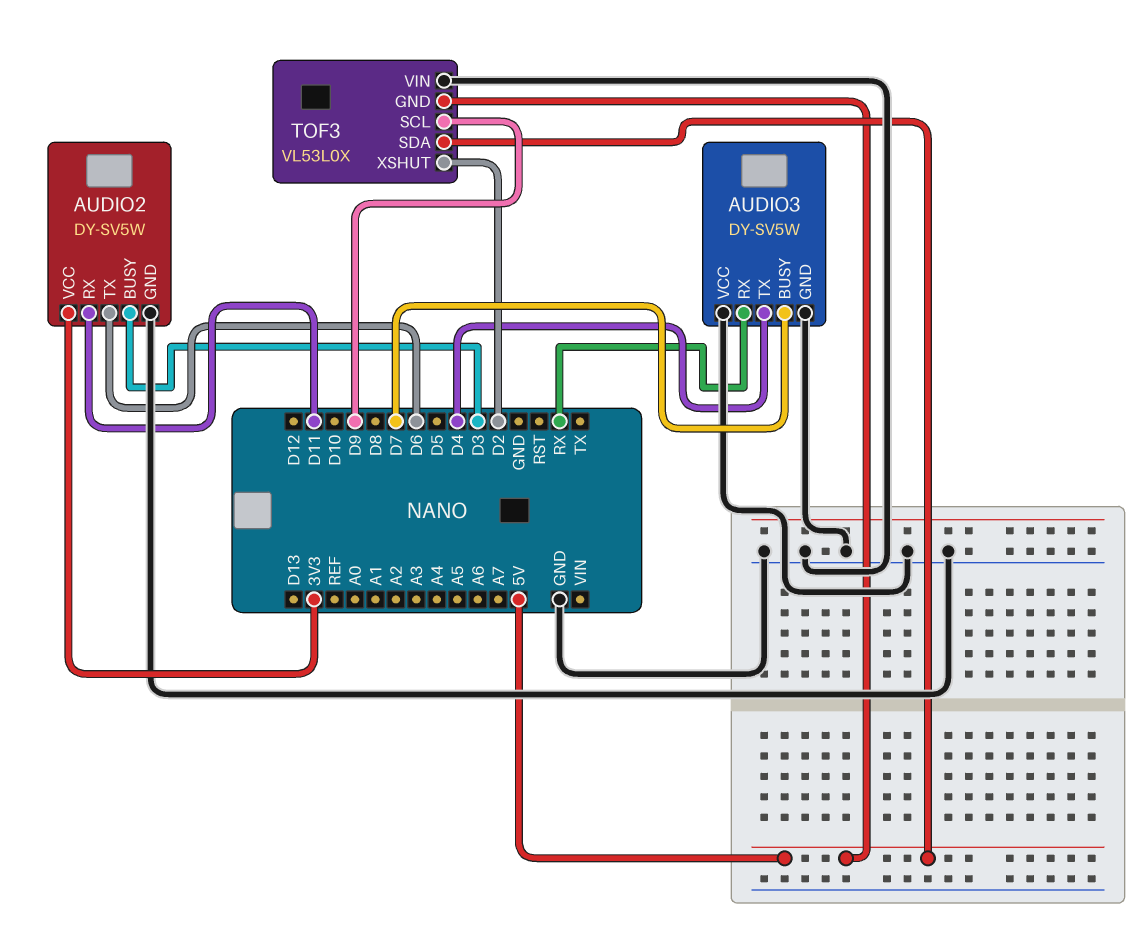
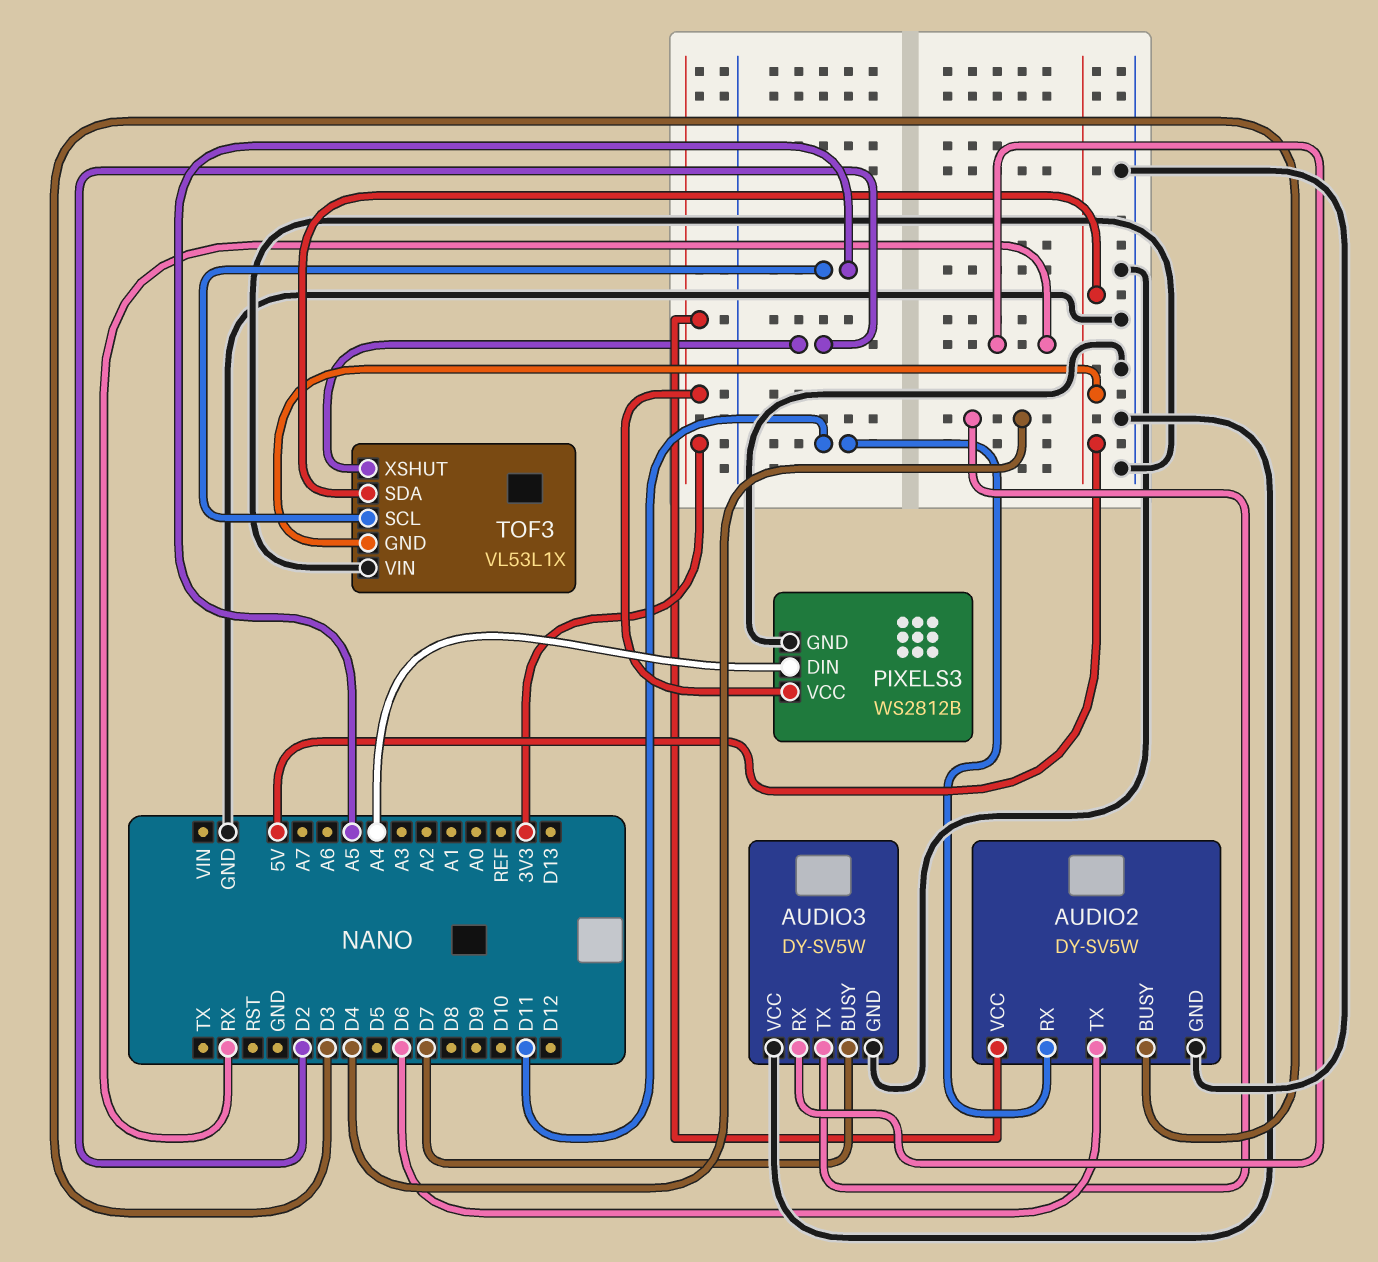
PIXELS3: none -> WS2812B
PIXELS3 pin DIN: none -> A4
PIXELS3 pin GND: none -> GND
PIXELS3 pin VCC: none -> 3V3
TOF3: VL53L0X -> VL53L1X
TOF3 pin SCL: D9 -> A5

